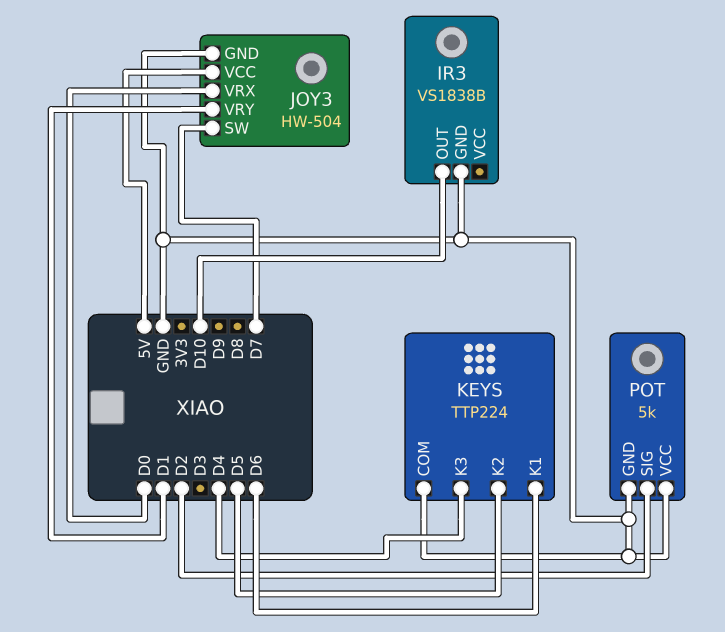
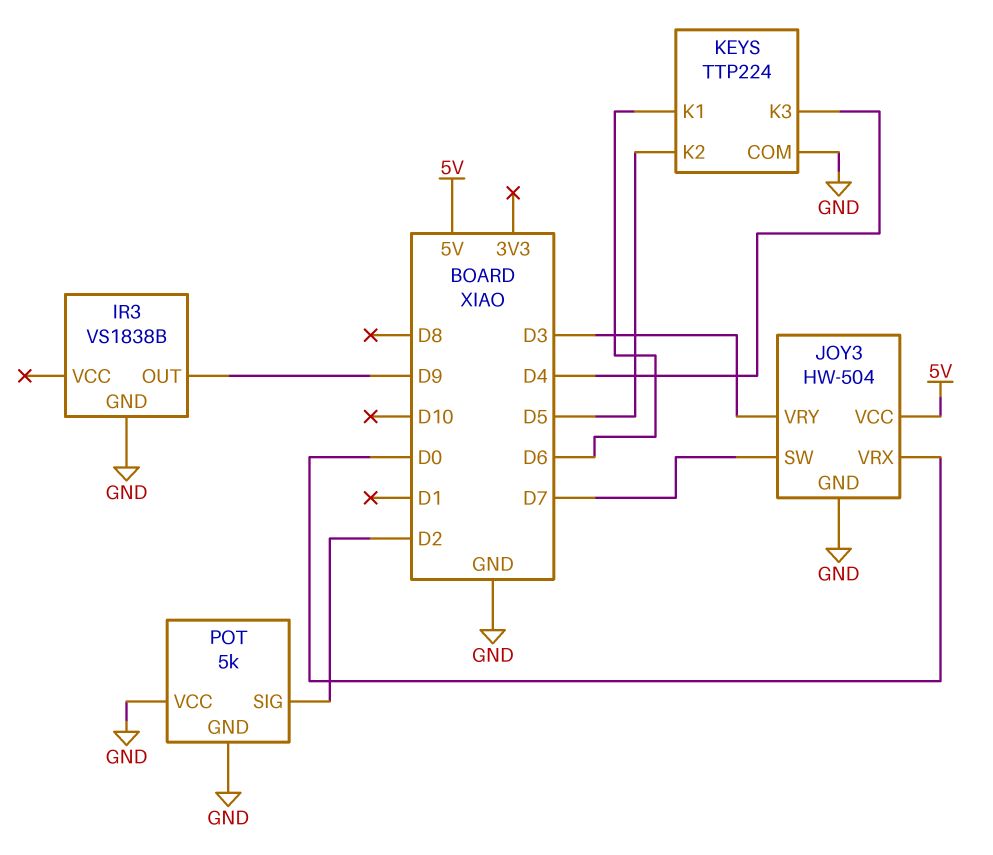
IR3 pin OUT: D10 -> D9
JOY3 pin VRY: D1 -> D3

